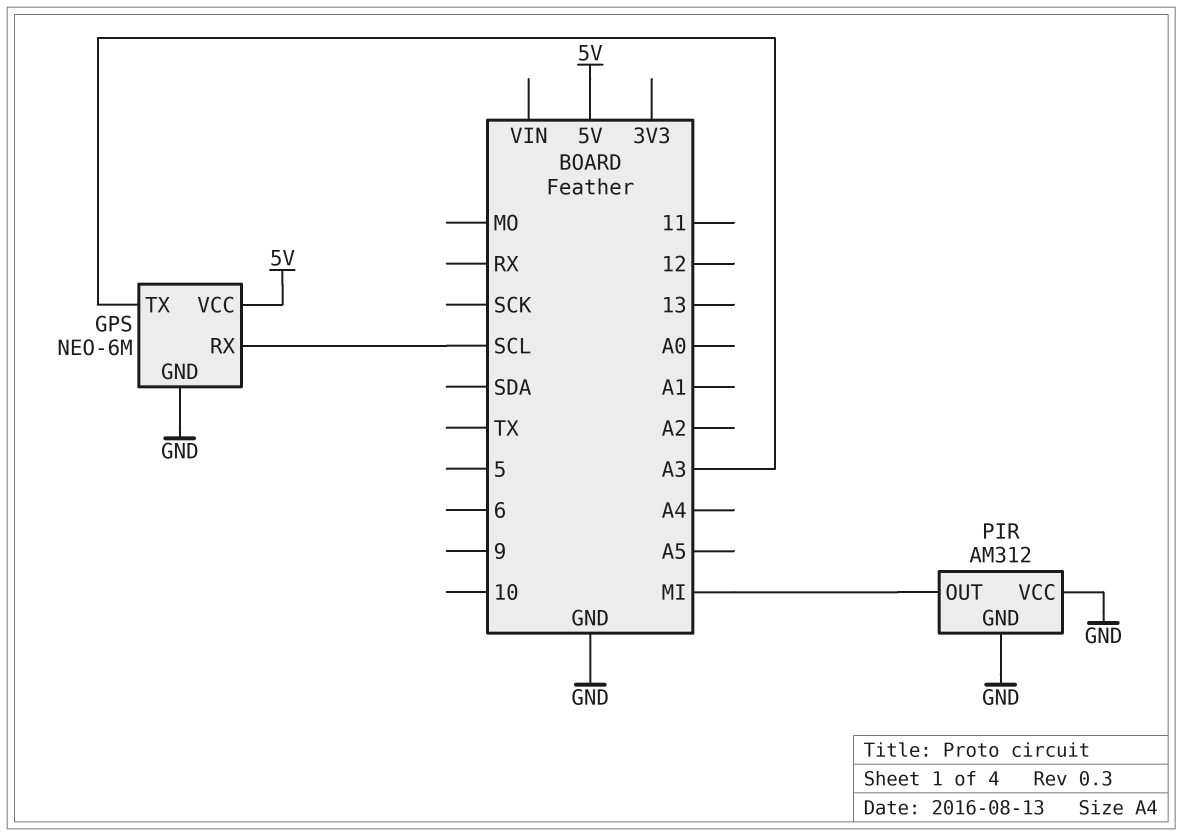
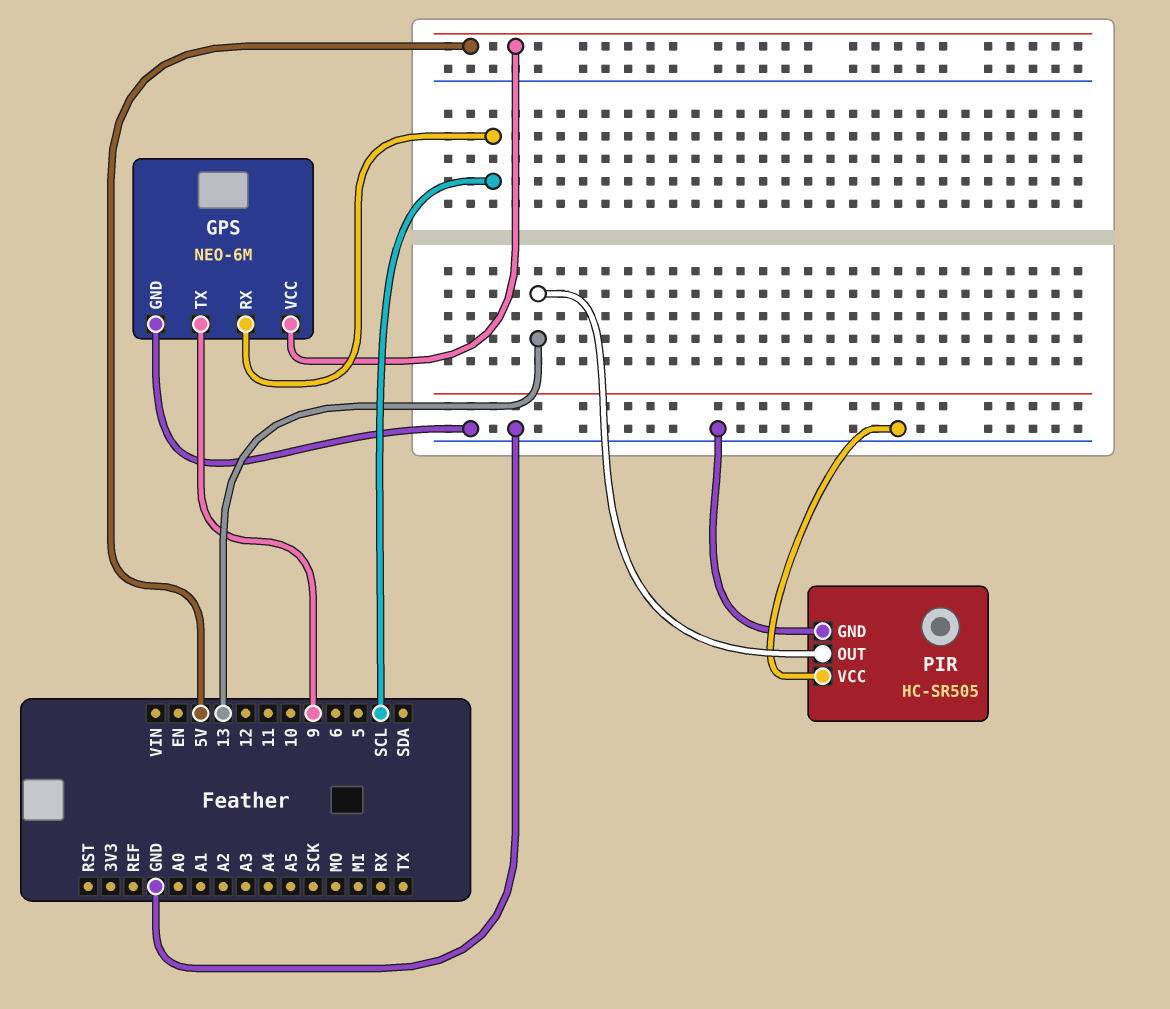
GPS pin TX: A3 -> 9
PIR: AM312 -> HC-SR505
PIR pin OUT: MI -> 13

